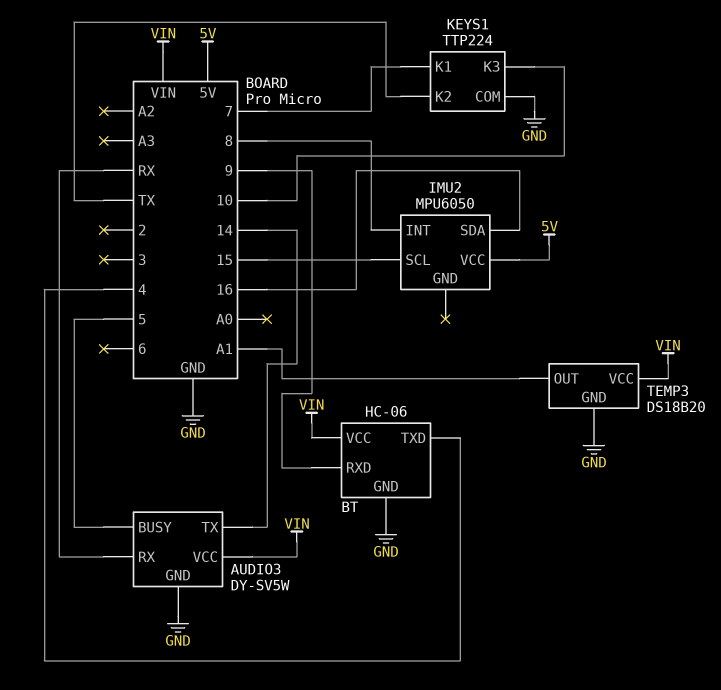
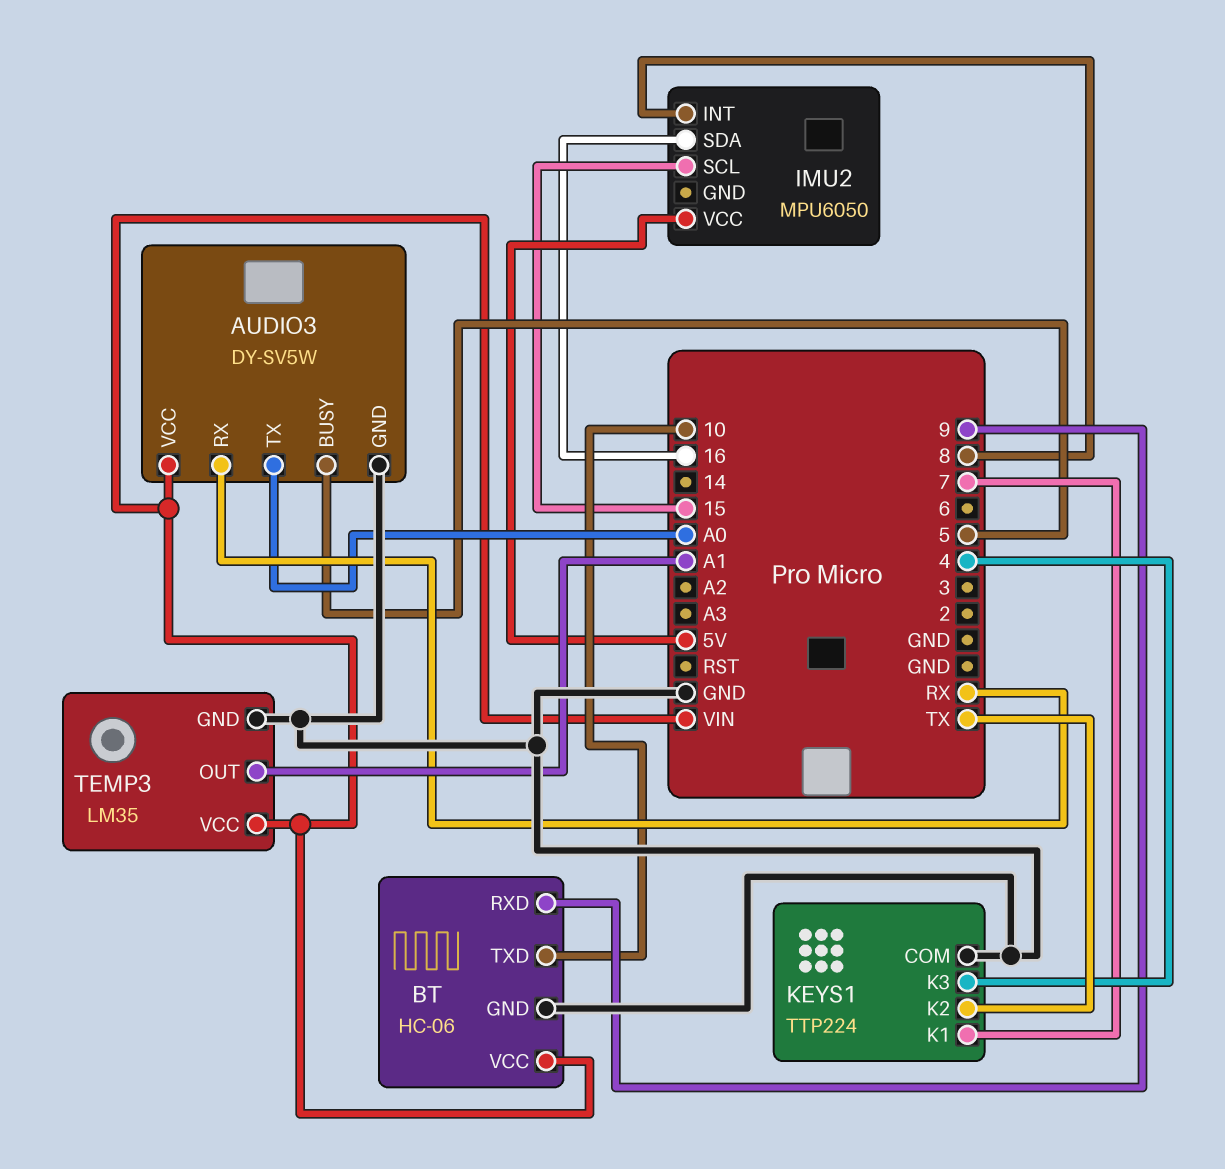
AUDIO3 pin TX: 14 -> A0
BT pin TXD: 4 -> 10
KEYS1 pin K3: 10 -> 4
TEMP3: DS18B20 -> LM35

